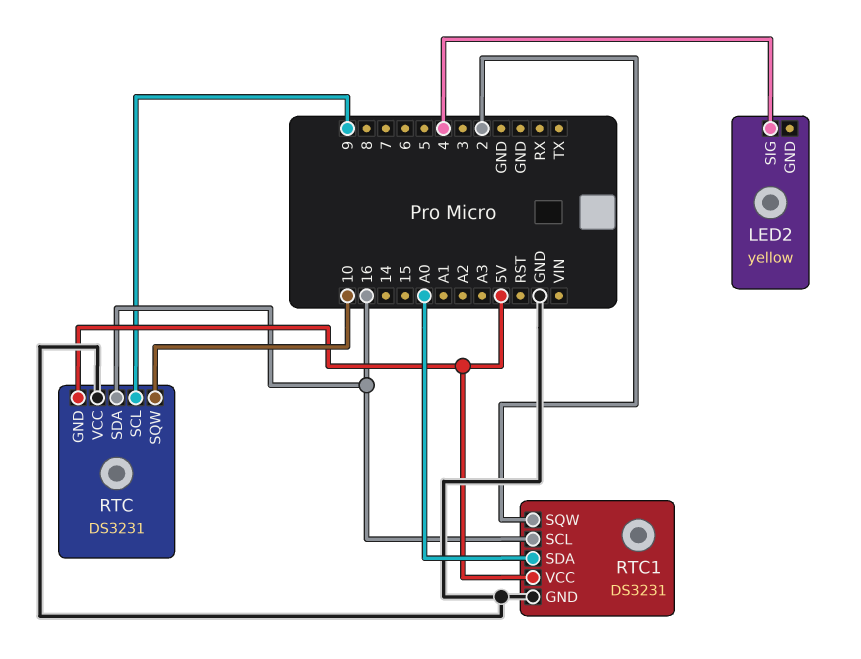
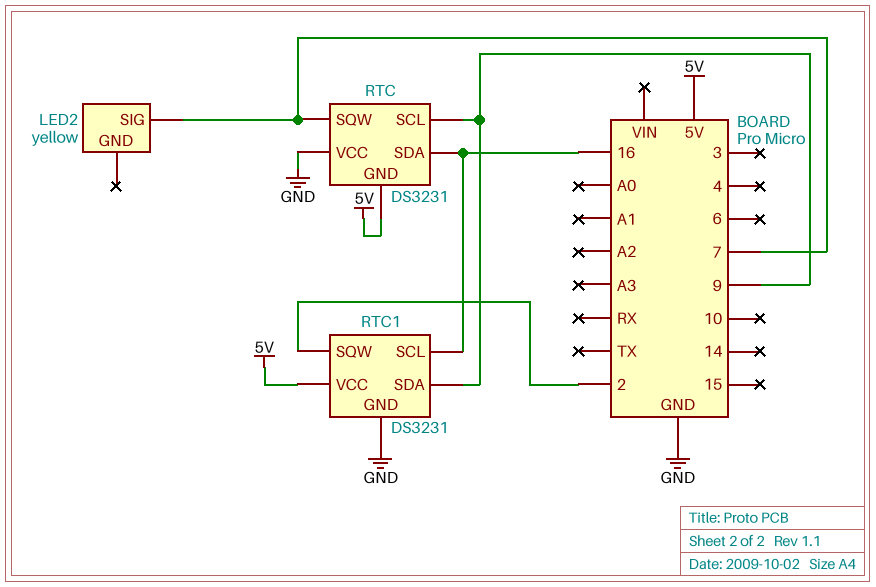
LED2 pin SIG: 4 -> 7
RTC pin SQW: 10 -> 7
RTC1 pin SDA: A0 -> 9

